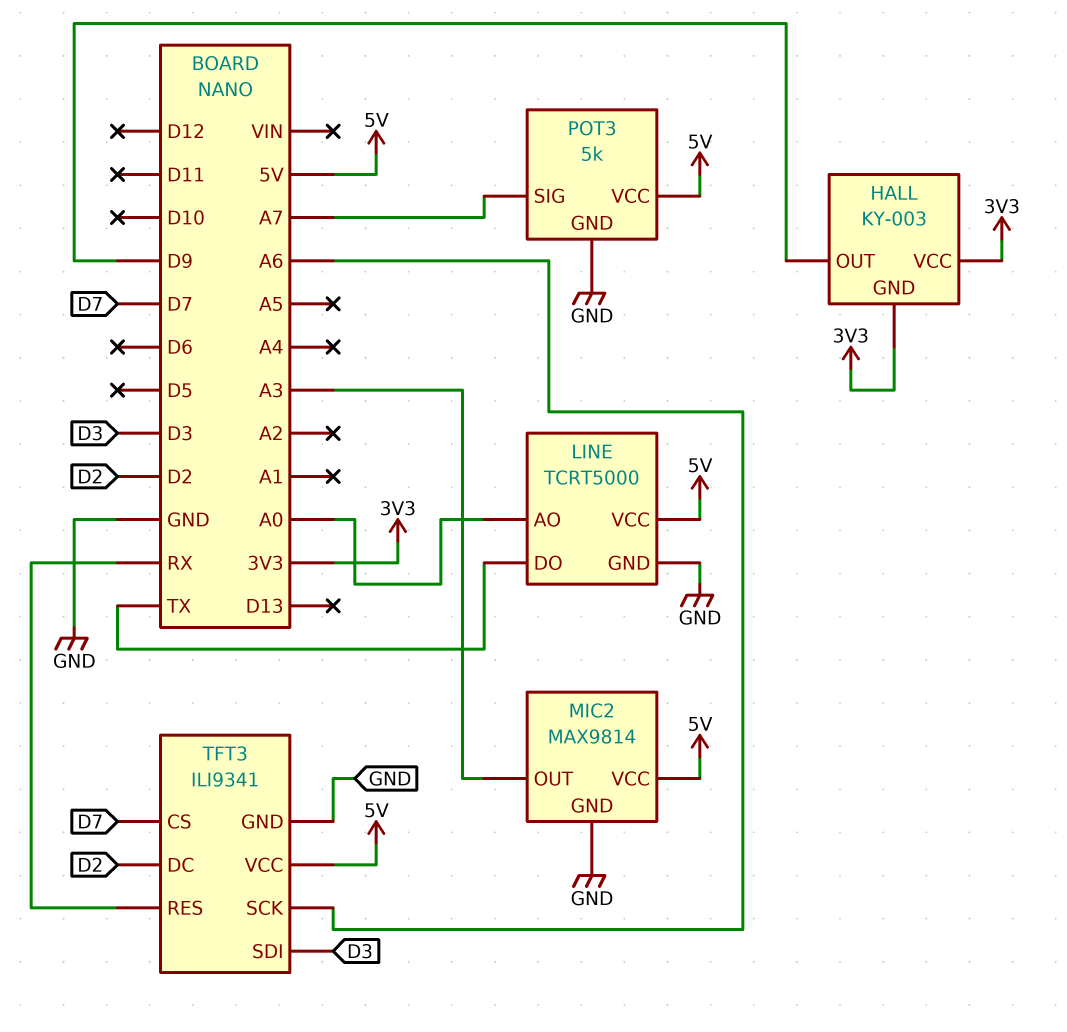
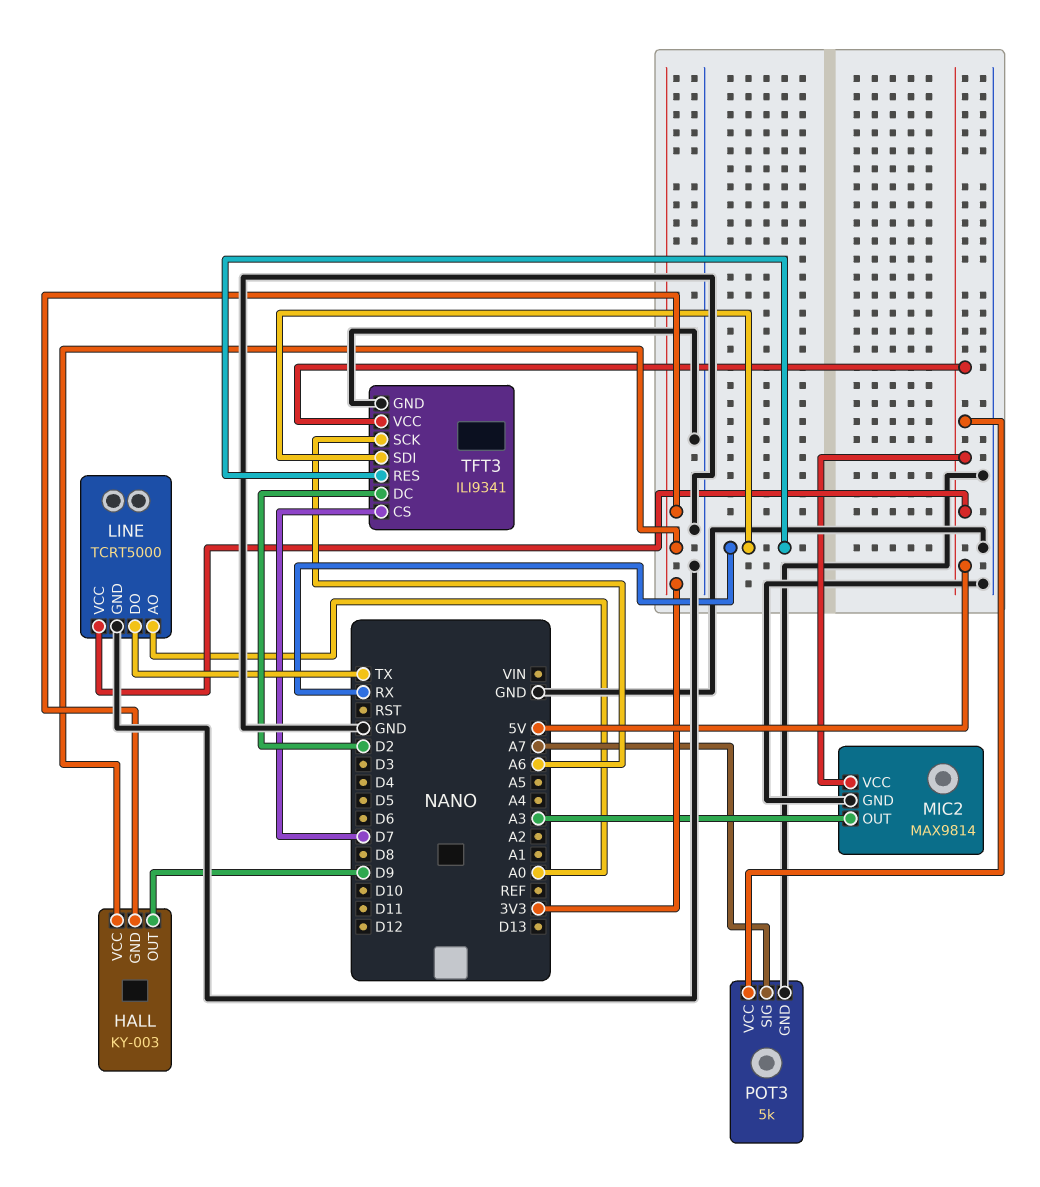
TFT3 pin SDI: D3 -> RX

